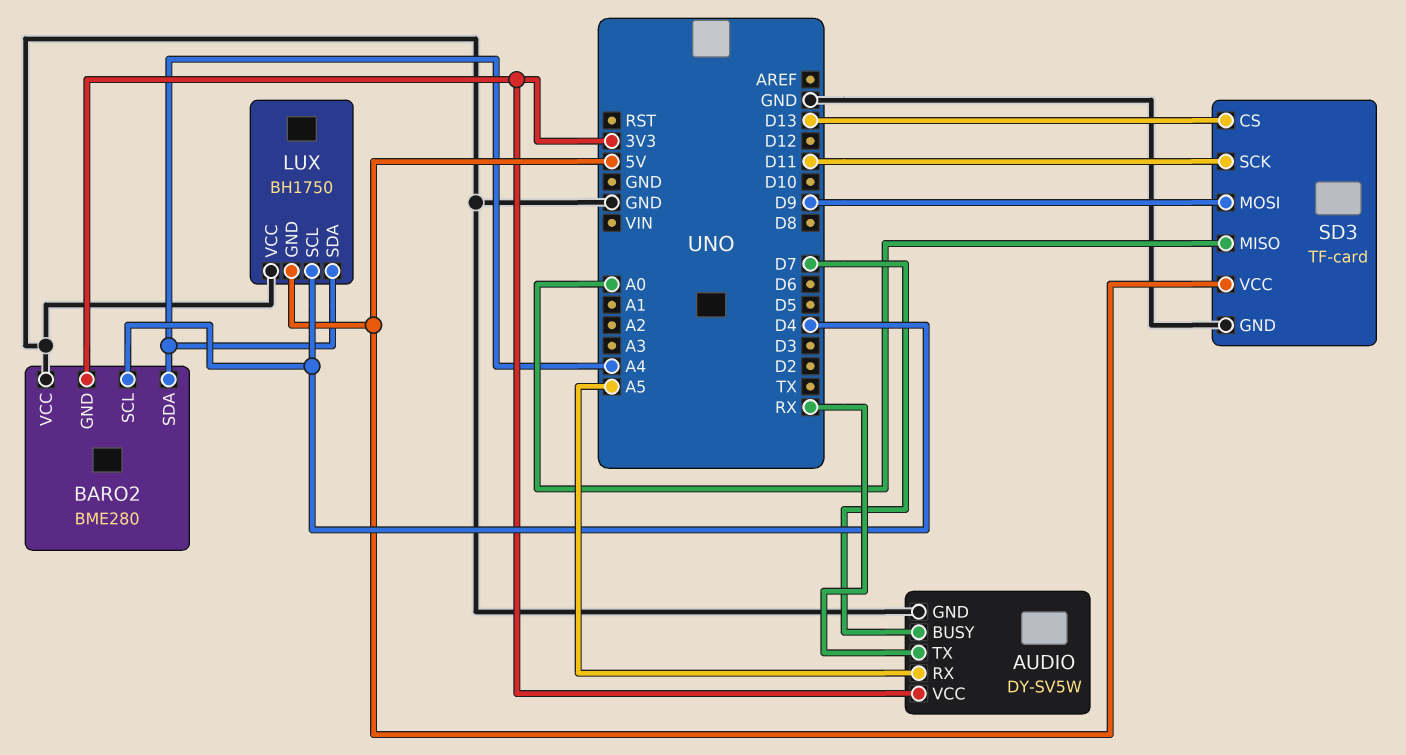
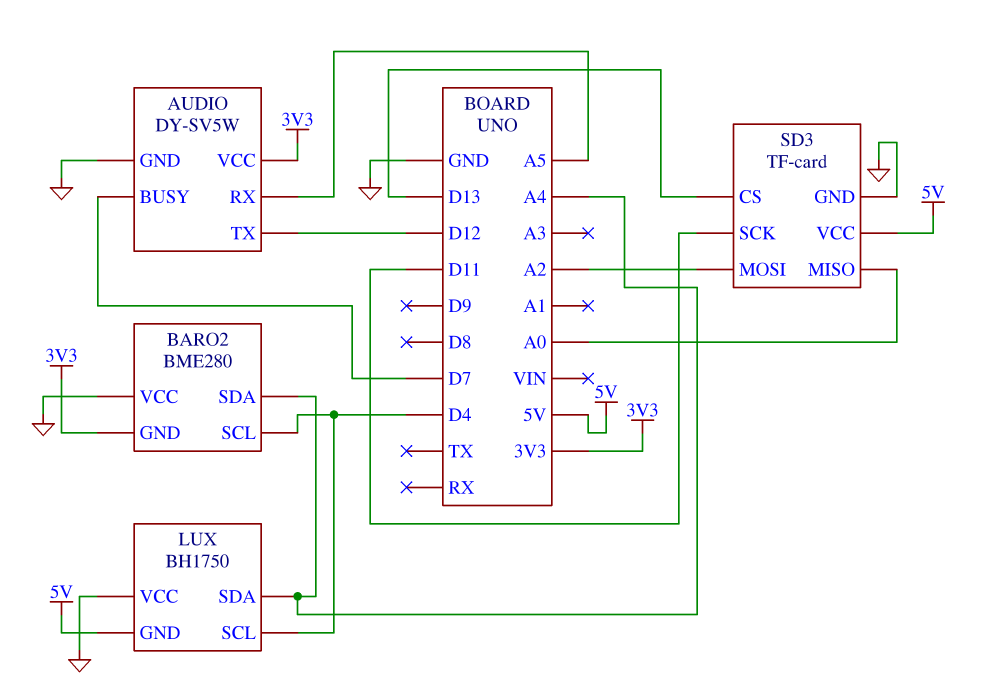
AUDIO pin TX: RX -> D12
SD3 pin MOSI: D9 -> A2

